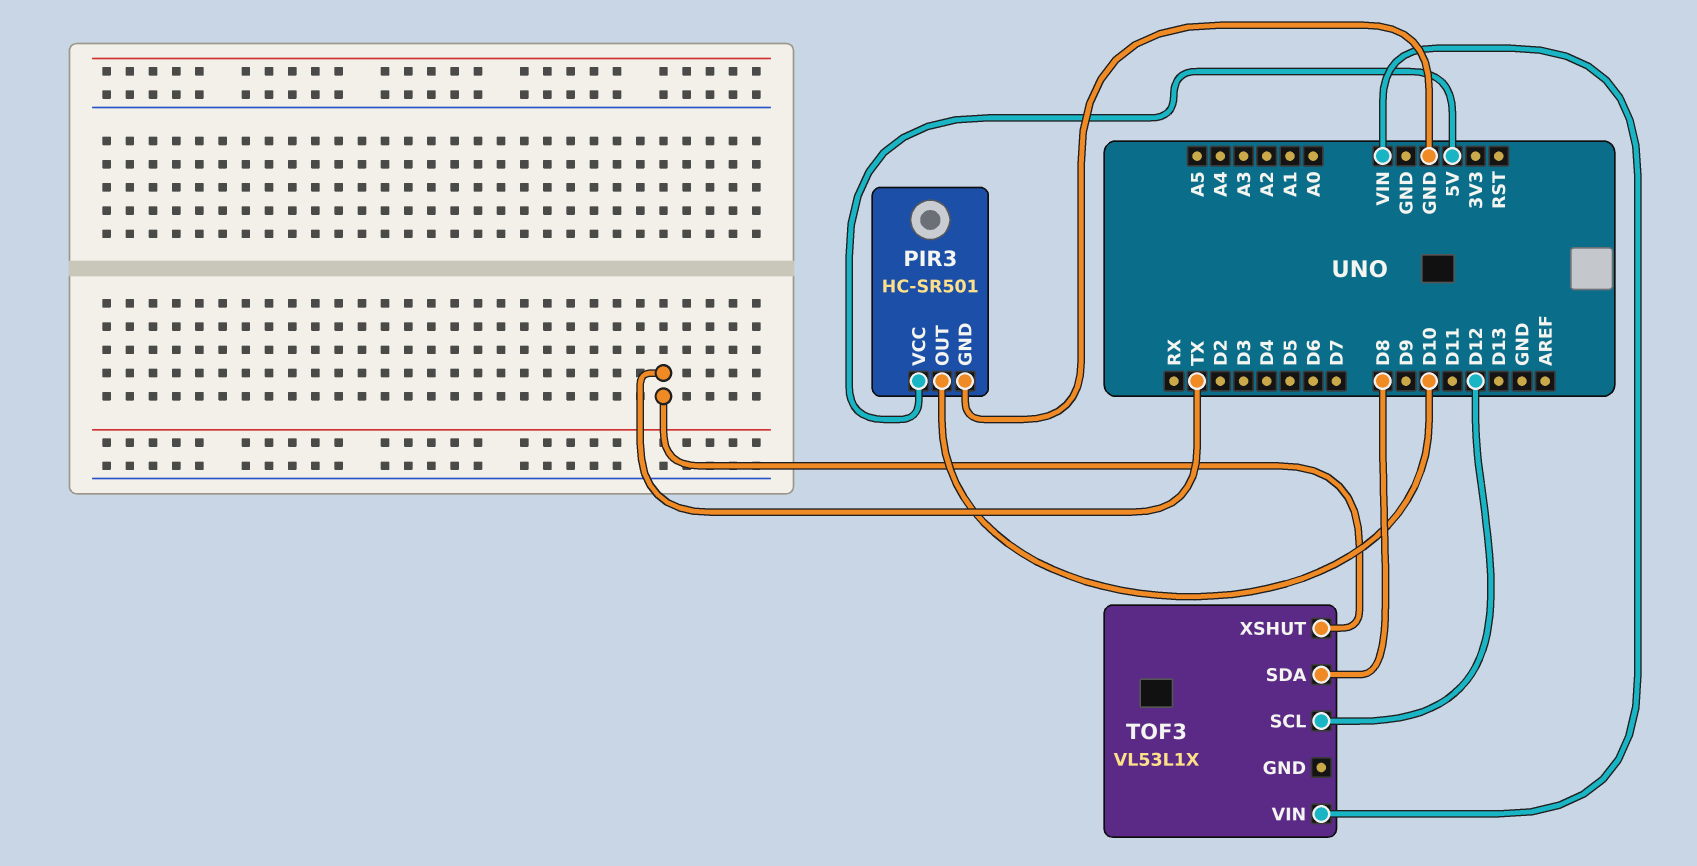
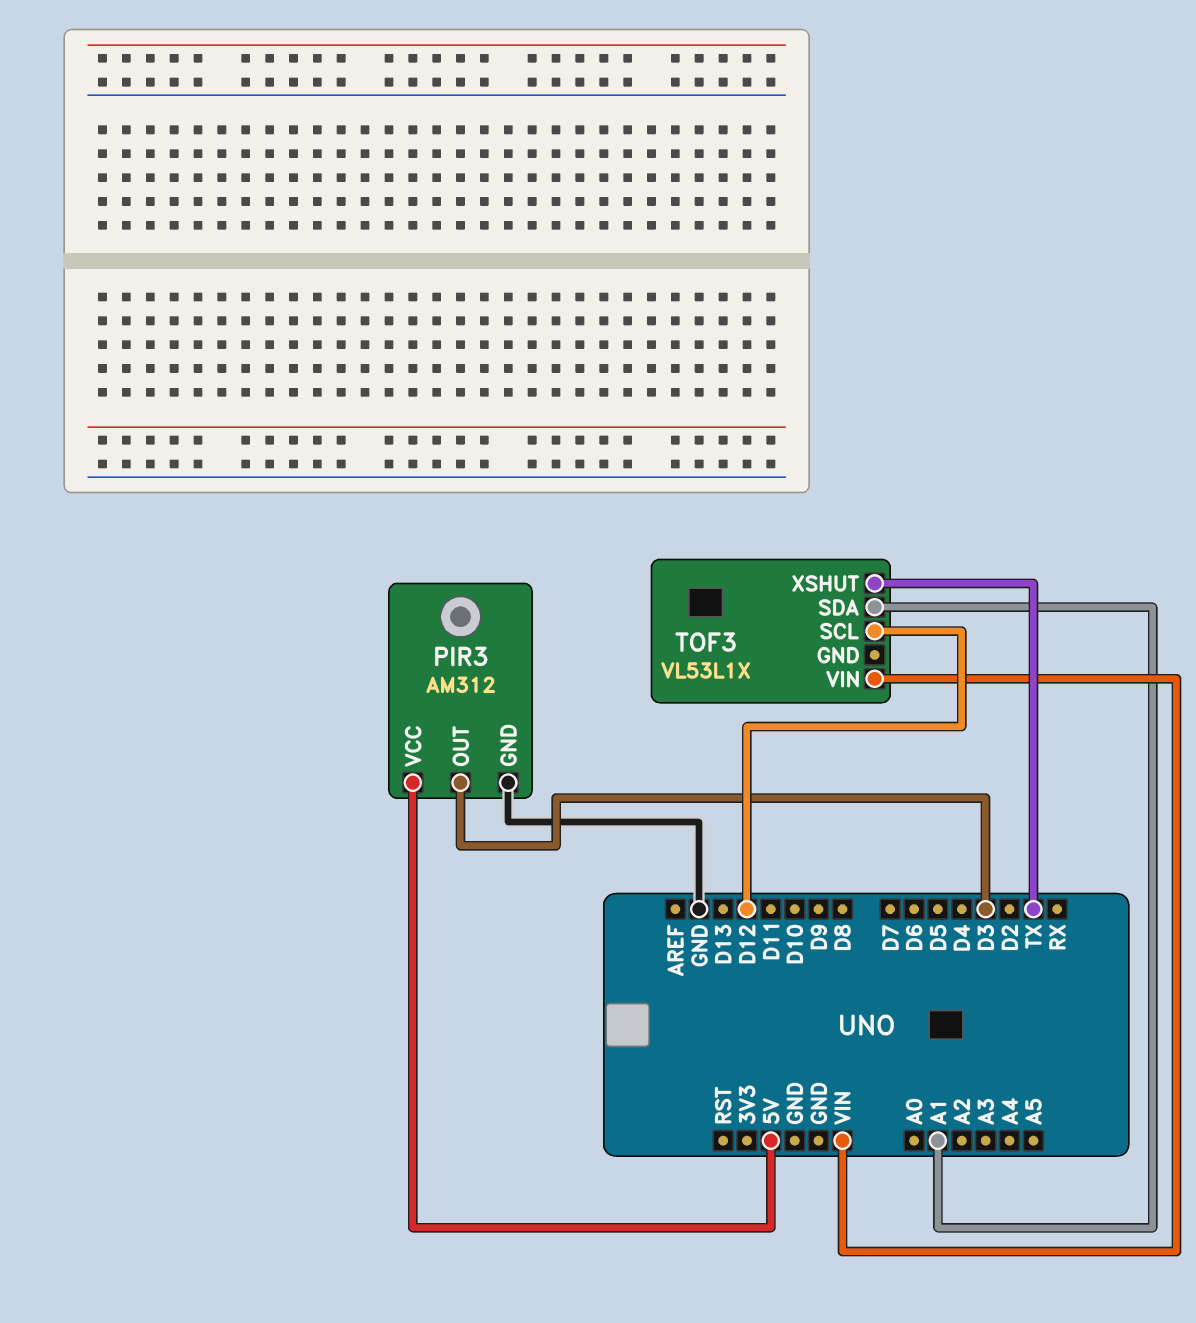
PIR3: HC-SR501 -> AM312
PIR3 pin OUT: D10 -> D3
TOF3 pin SDA: D8 -> A1

